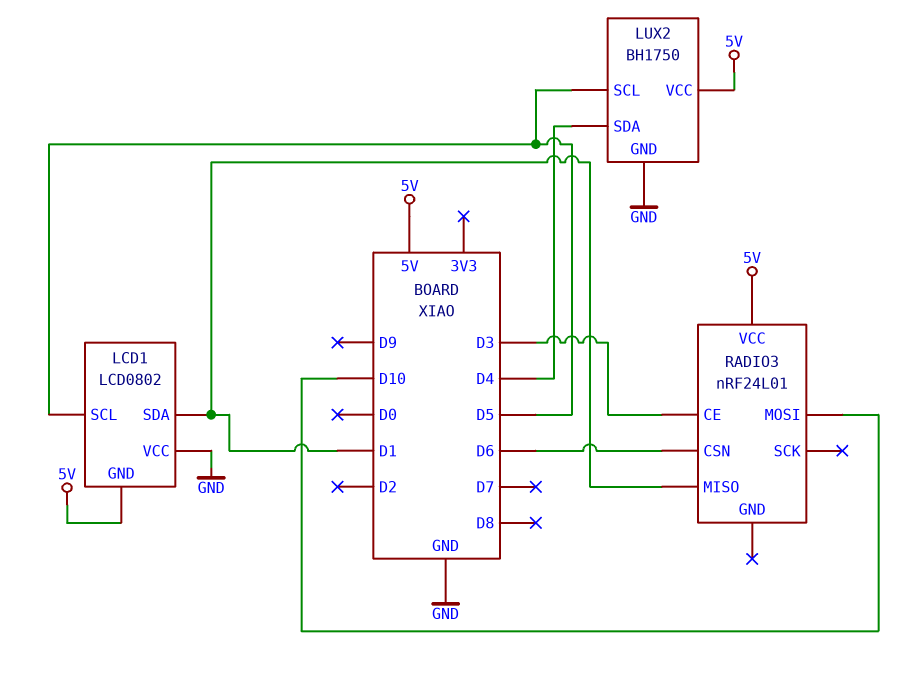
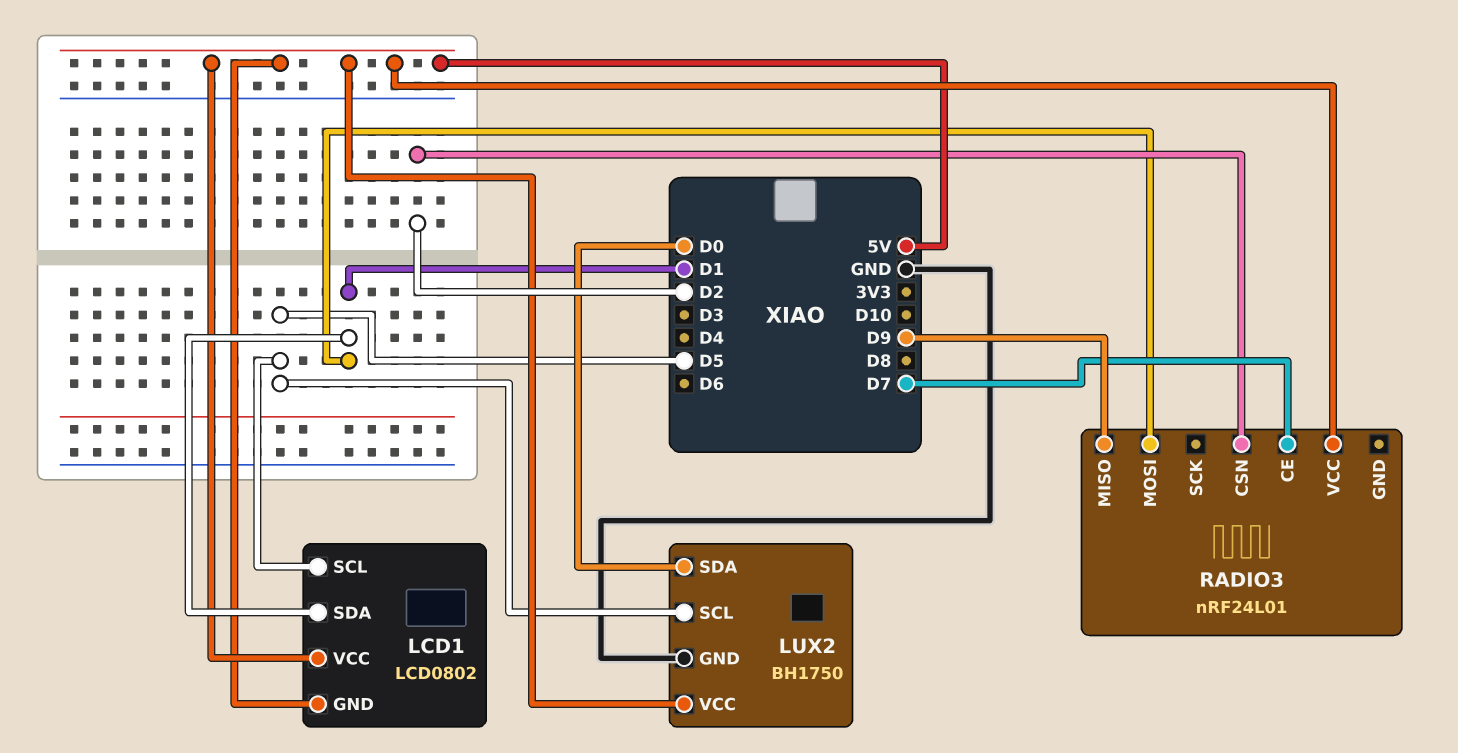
LCD1 pin VCC: GND -> 5V
LUX2 pin SDA: D4 -> D0
RADIO3 pin CE: D3 -> D7
RADIO3 pin CSN: D6 -> D2
RADIO3 pin MISO: D1 -> D9
RADIO3 pin MOSI: D10 -> D1

